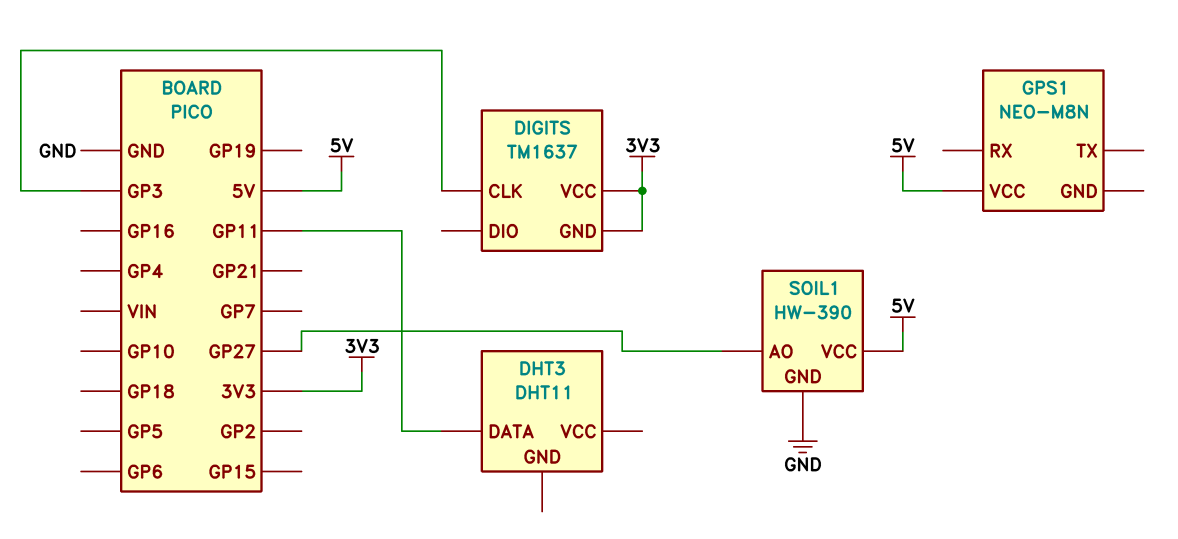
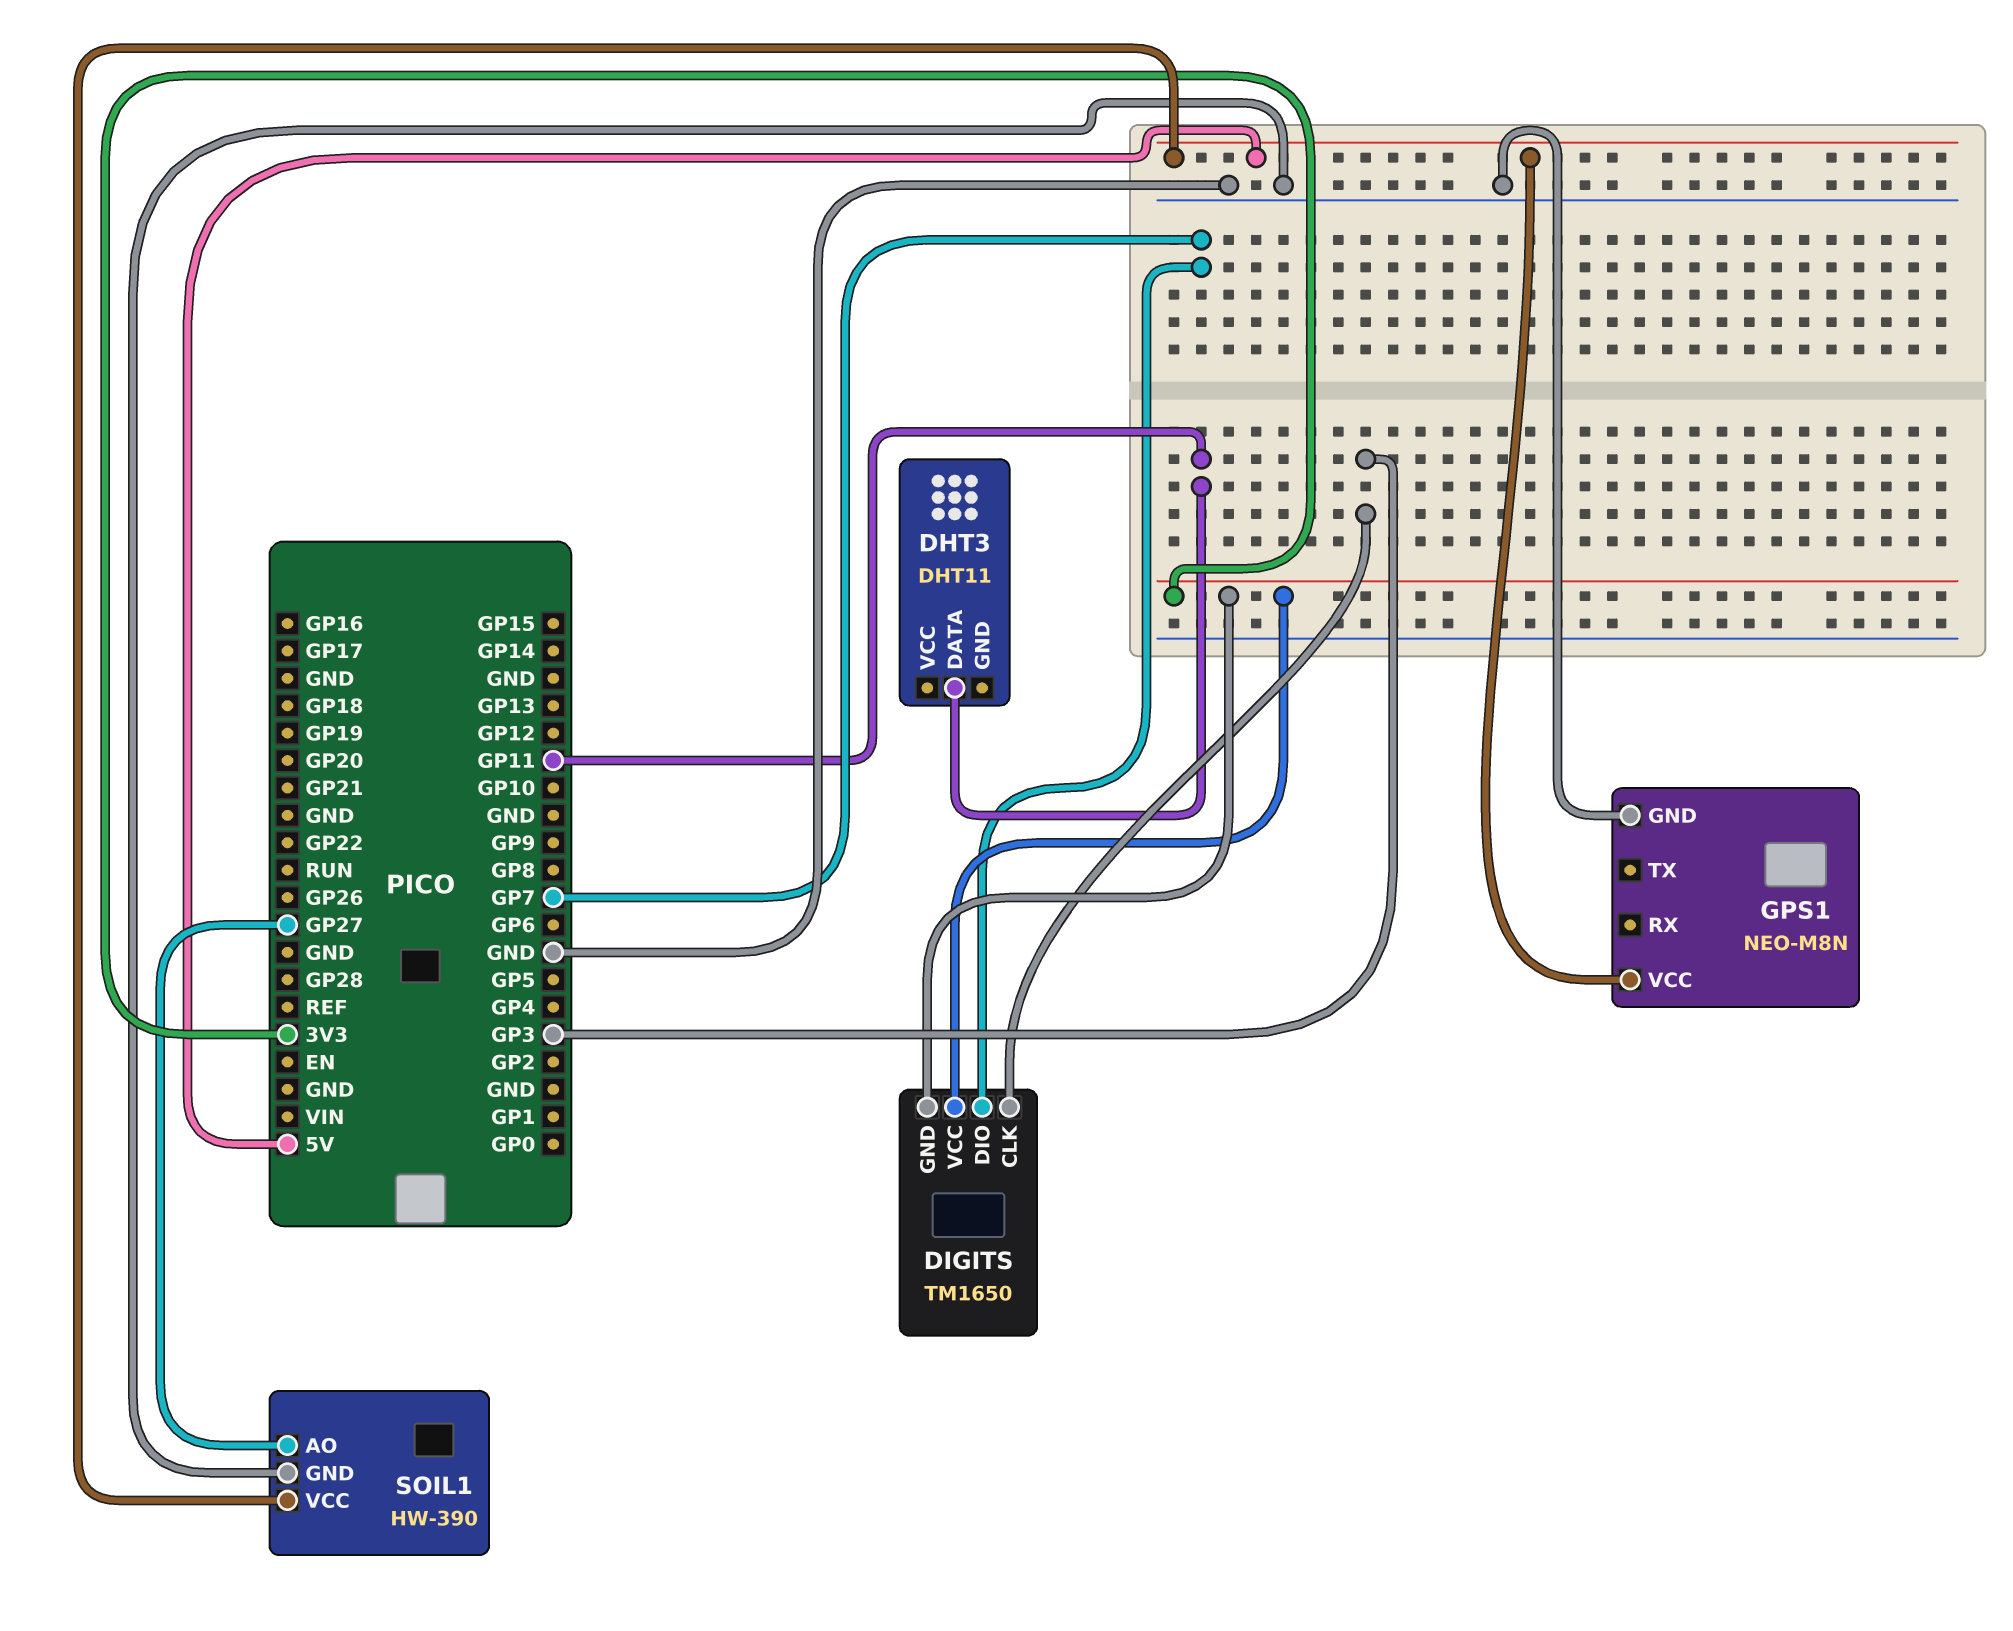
DIGITS: TM1637 -> TM1650
DIGITS pin DIO: none -> GP7
GPS1 pin GND: none -> GND

